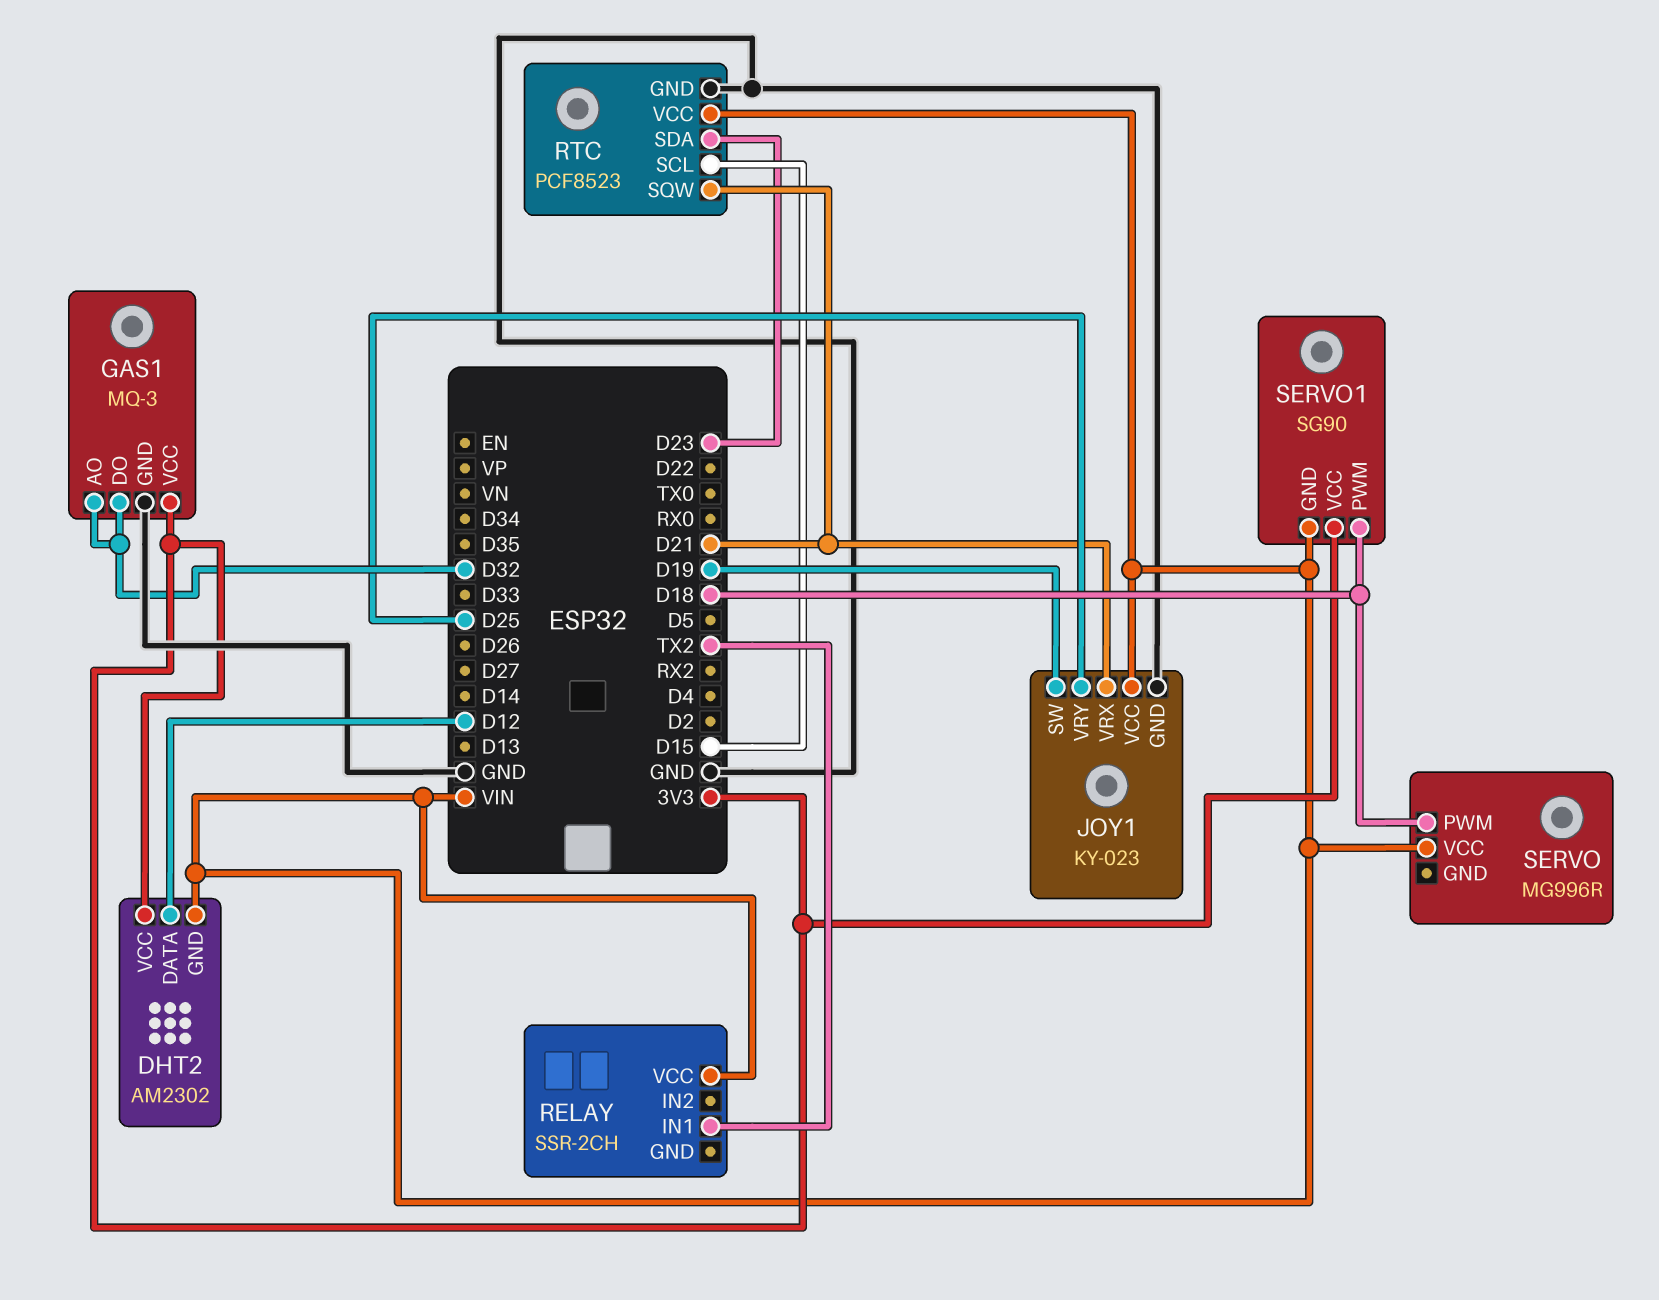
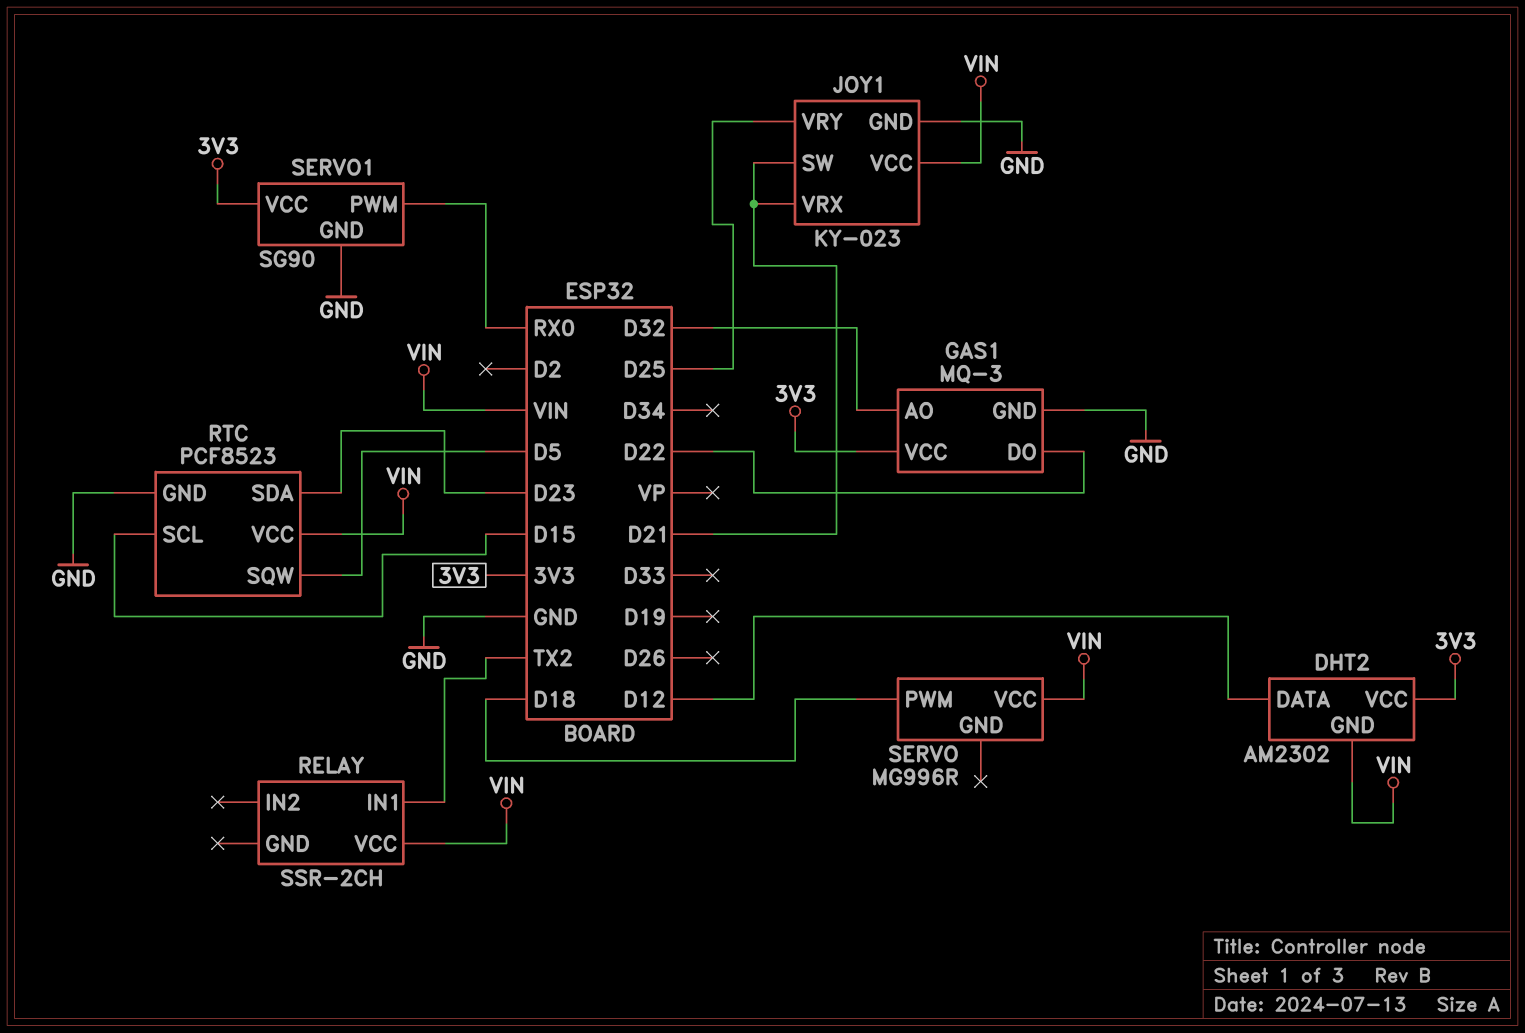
GAS1 pin DO: D32 -> D22
JOY1 pin SW: D19 -> D21
RTC pin SQW: D21 -> D5
SERVO1 pin GND: VIN -> GND
SERVO1 pin PWM: D18 -> RX0

